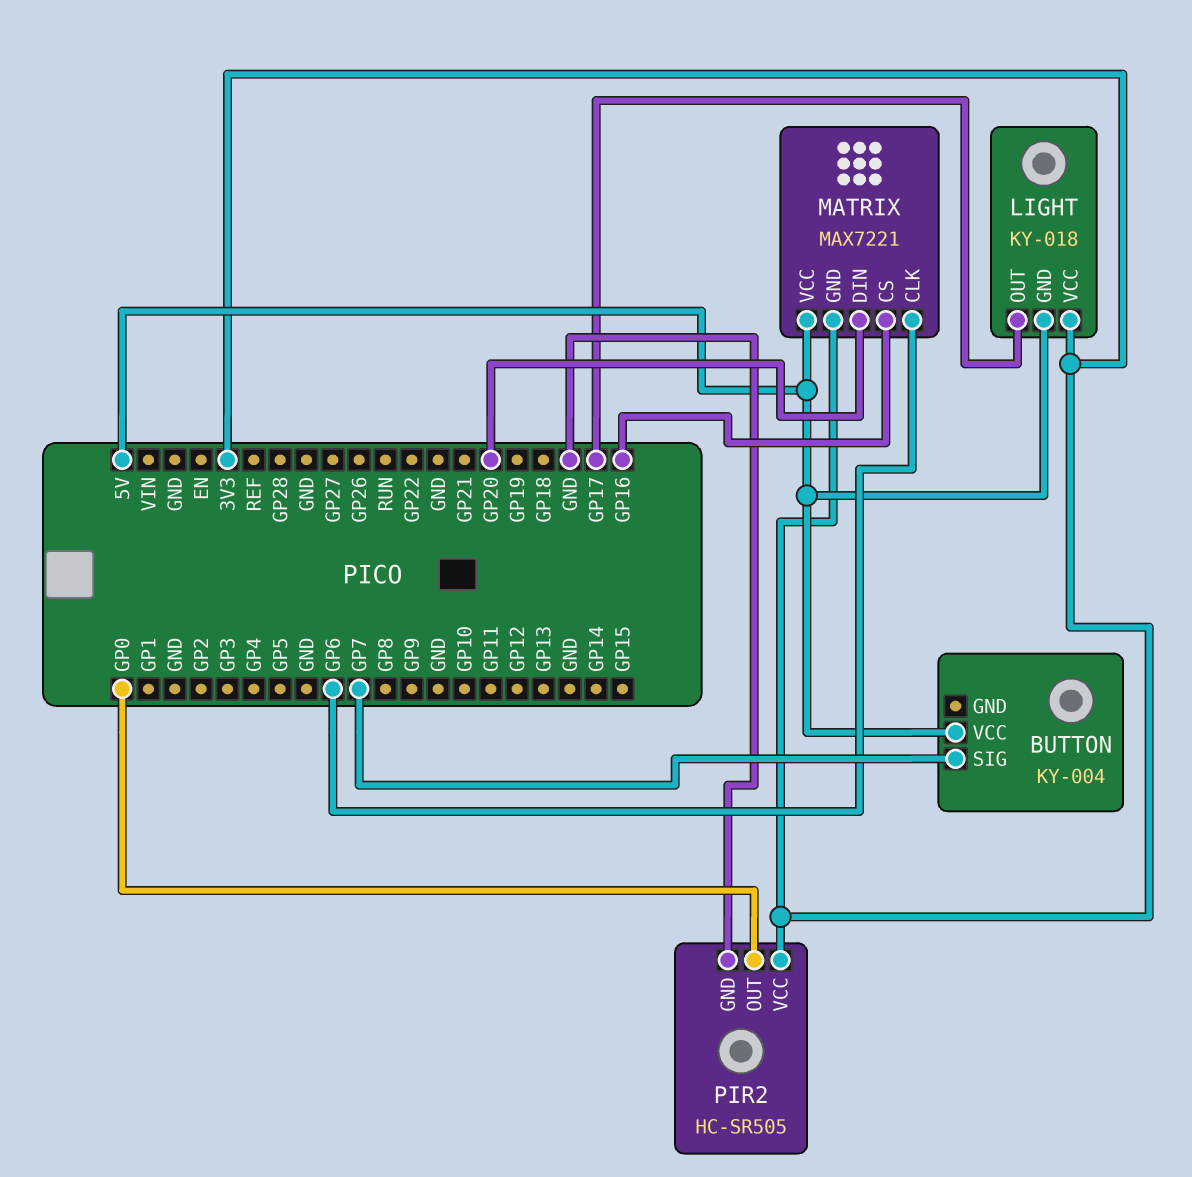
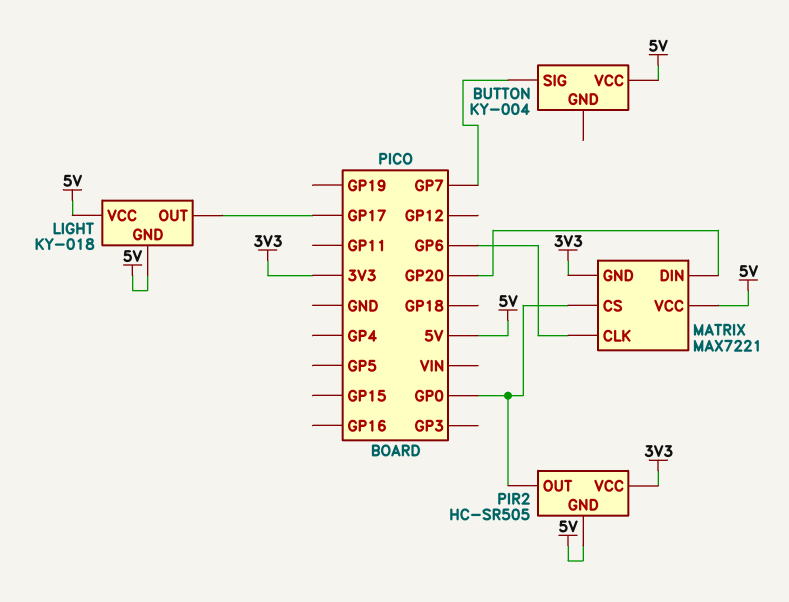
LIGHT pin VCC: 3V3 -> 5V
MATRIX pin CS: GP16 -> GP0
PIR2 pin GND: GND -> 5V

